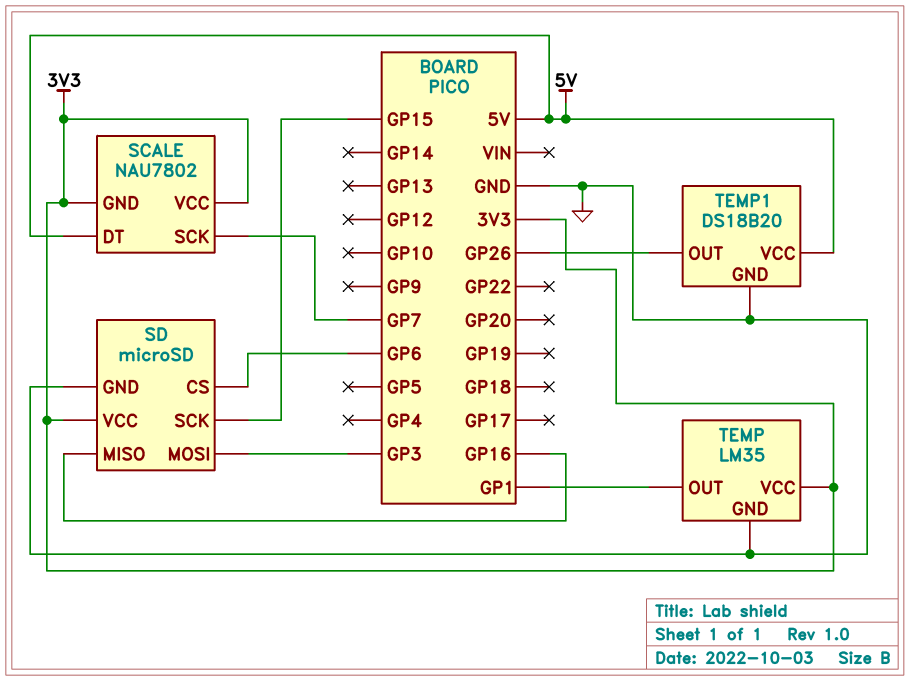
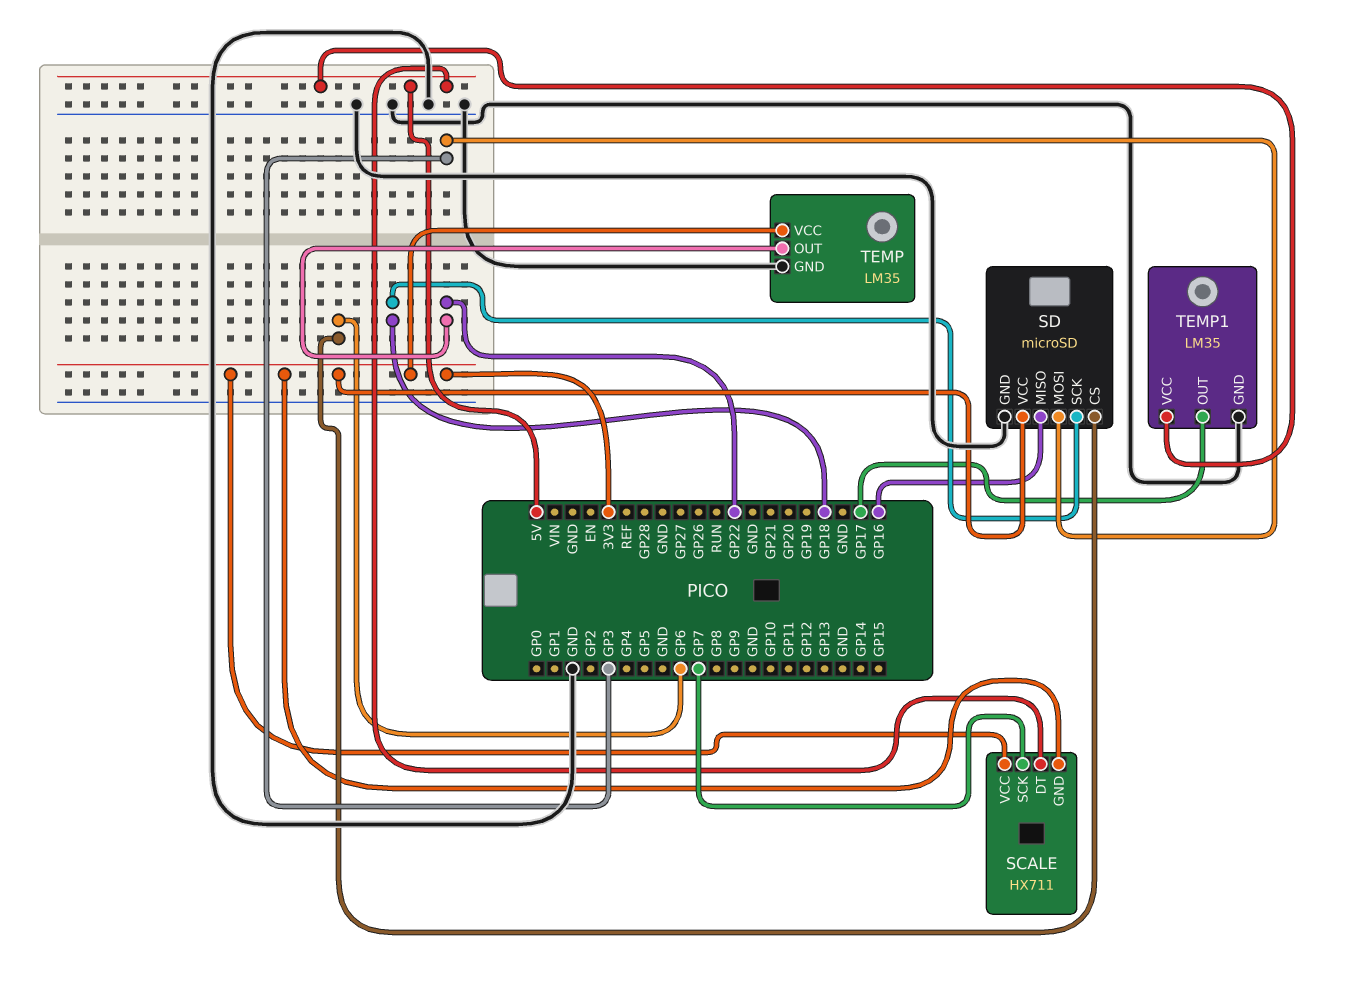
SCALE: NAU7802 -> HX711
SD pin SCK: GP15 -> GP18
TEMP pin OUT: GP1 -> GP22
TEMP1: DS18B20 -> LM35
TEMP1 pin OUT: GP26 -> GP17

